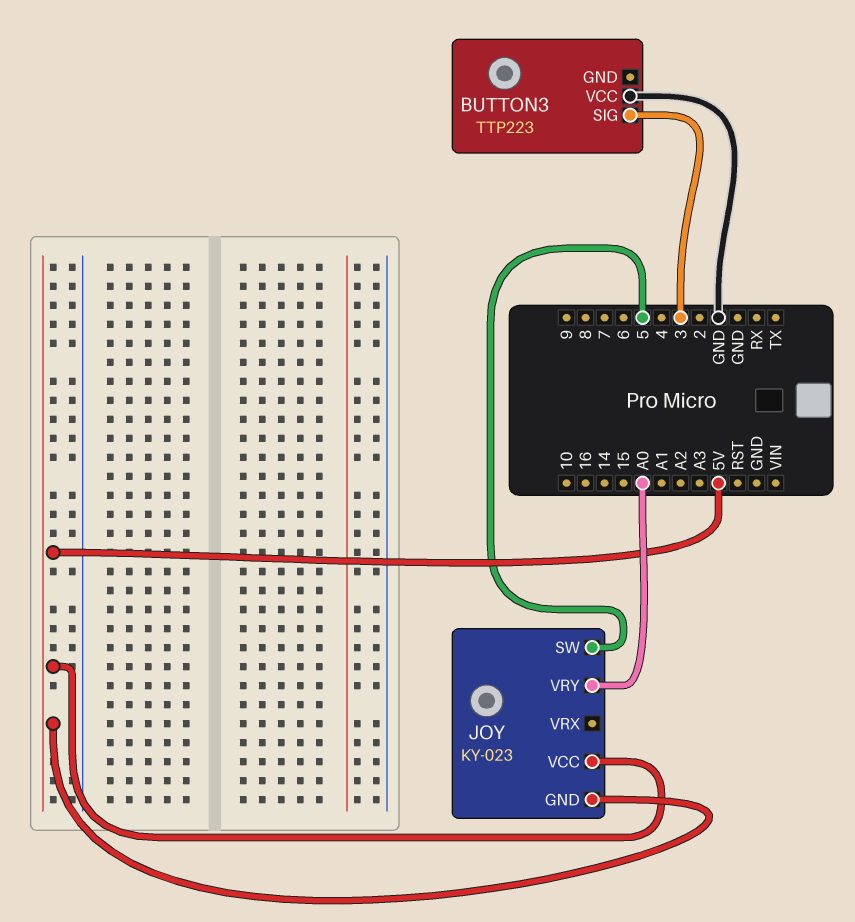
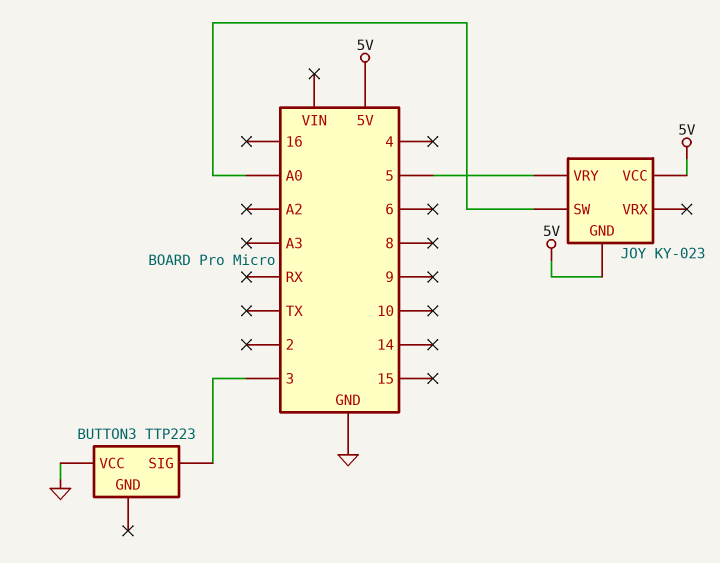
JOY pin SW: 5 -> A0
JOY pin VRY: A0 -> 5

